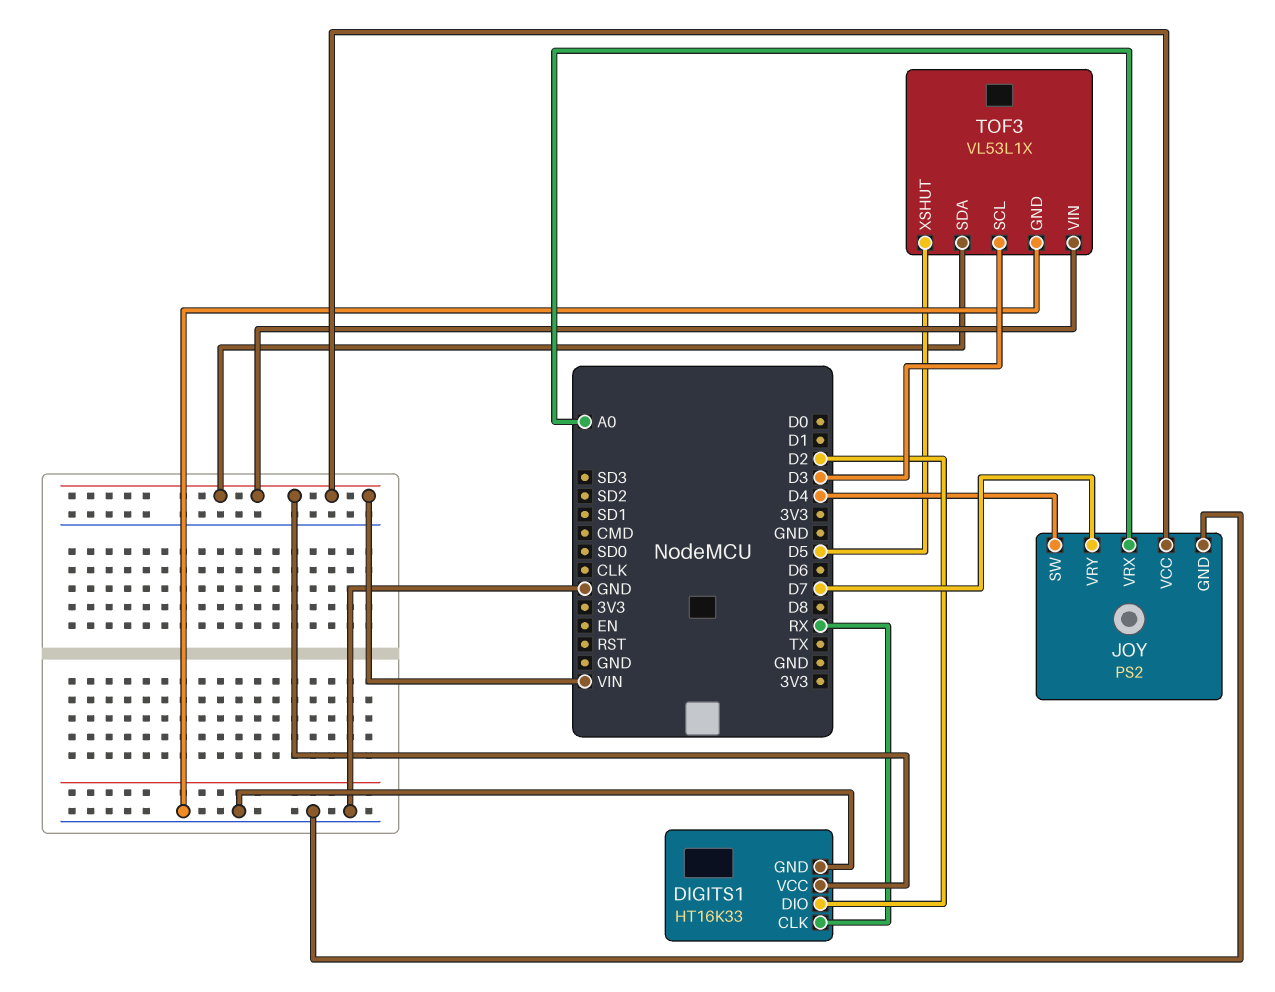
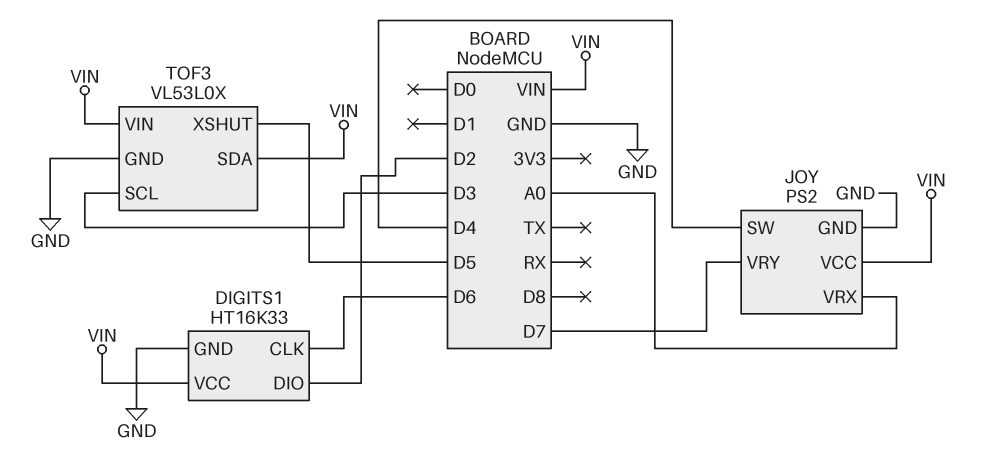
DIGITS1 pin CLK: RX -> D6
TOF3: VL53L1X -> VL53L0X

